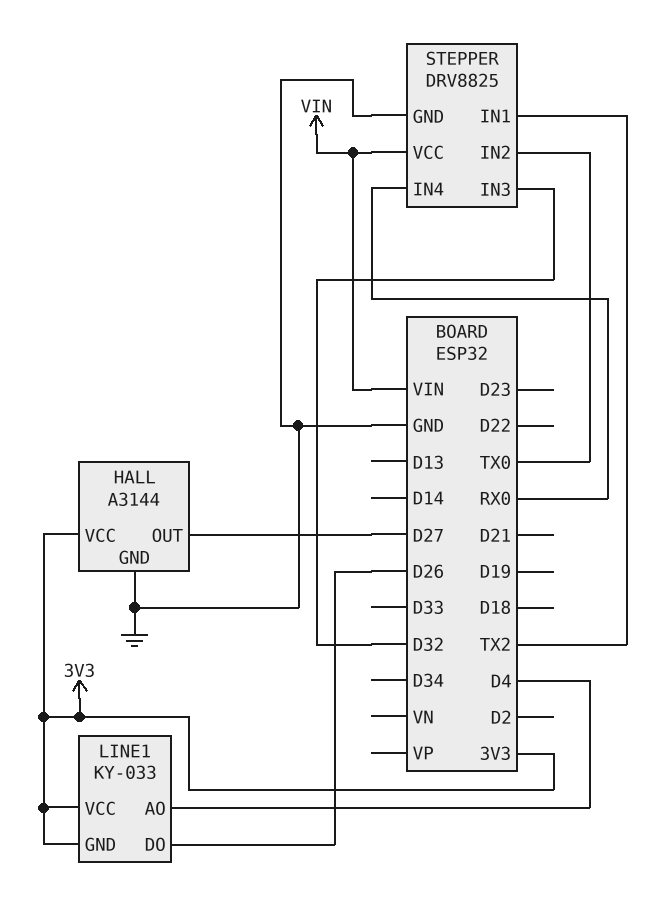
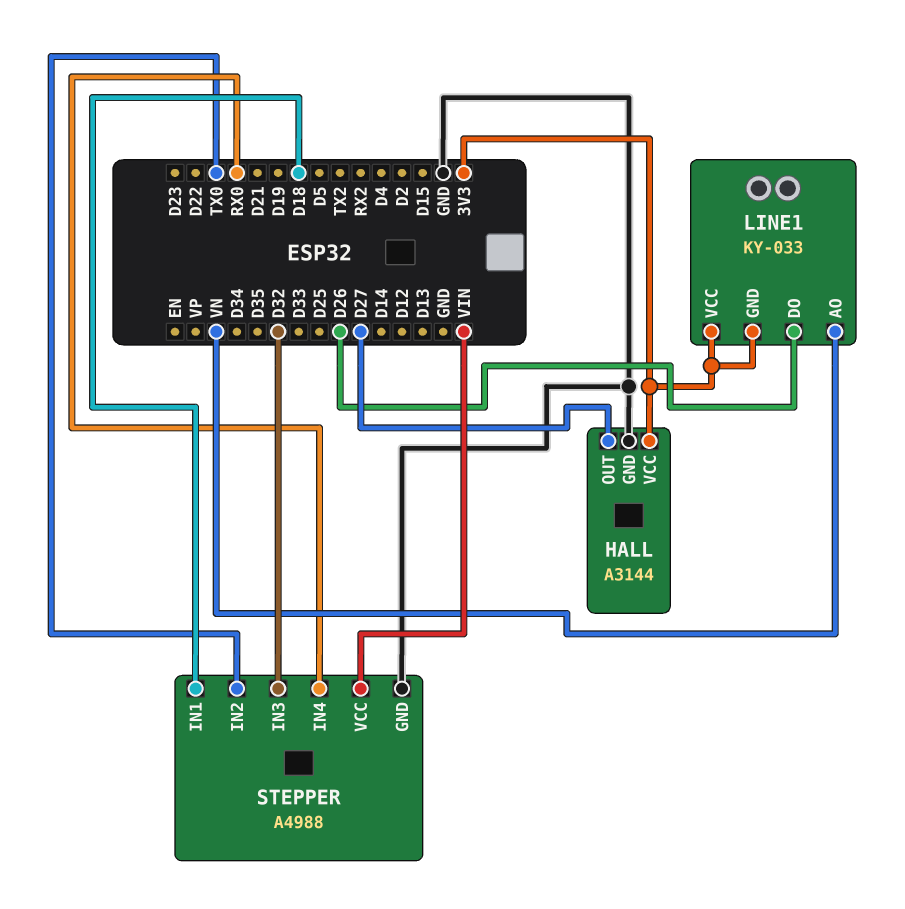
LINE1 pin AO: D4 -> VN
STEPPER: DRV8825 -> A4988
STEPPER pin IN1: TX2 -> D18

